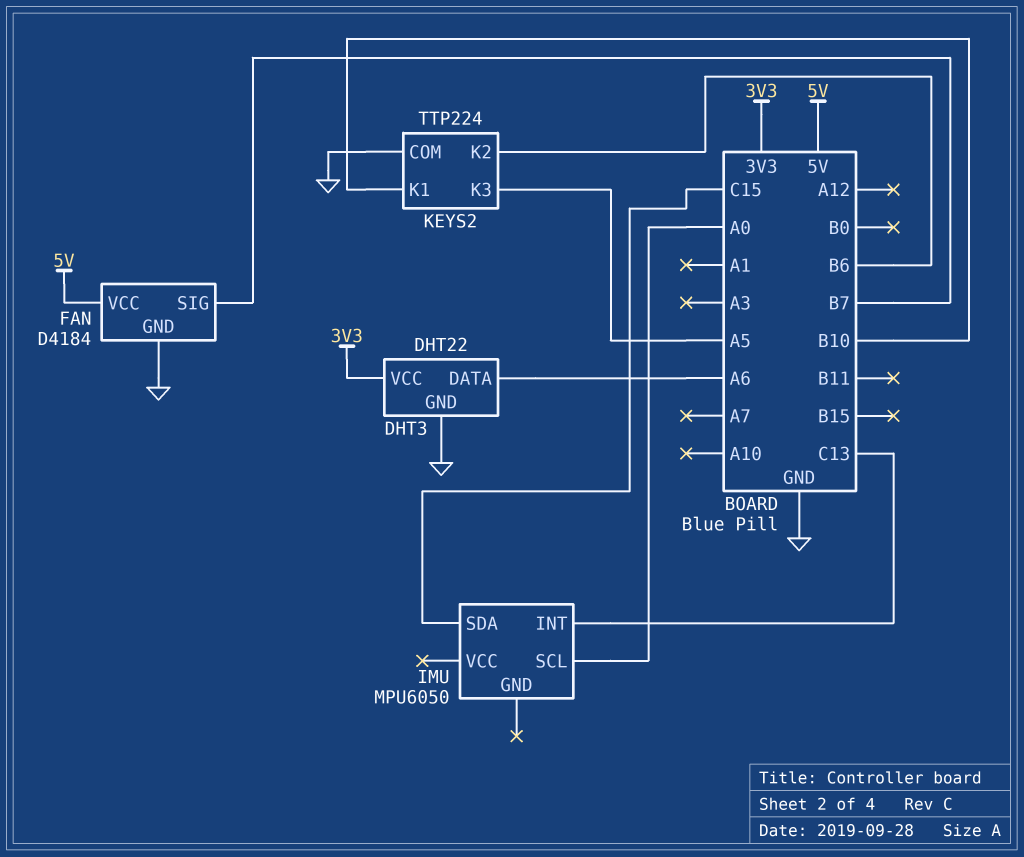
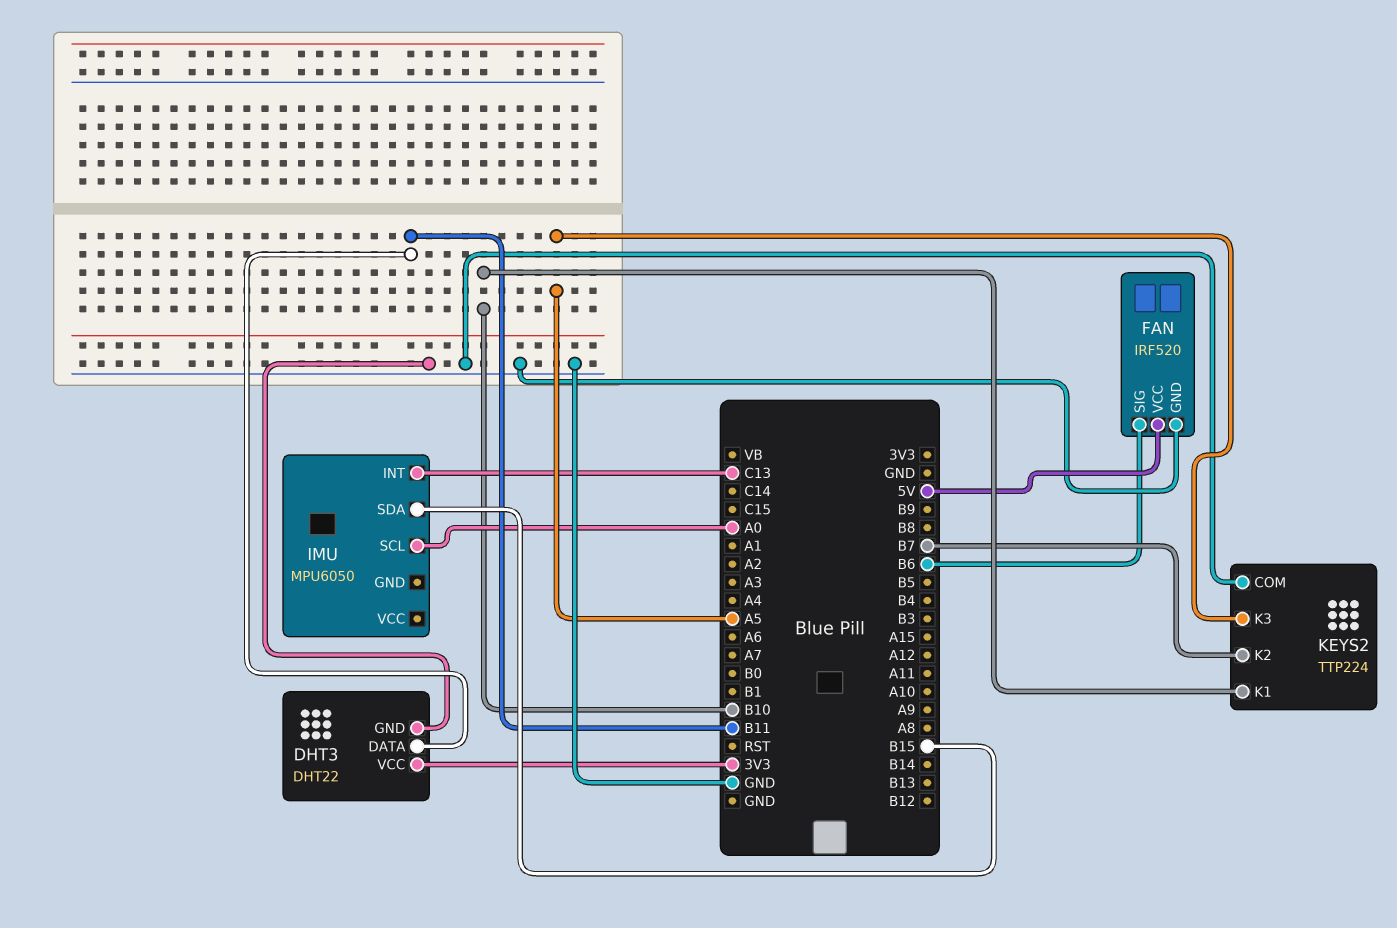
DHT3 pin DATA: A6 -> B11
FAN: D4184 -> IRF520
FAN pin SIG: B7 -> B6
IMU pin SDA: C15 -> B15
KEYS2 pin K2: B6 -> B7

